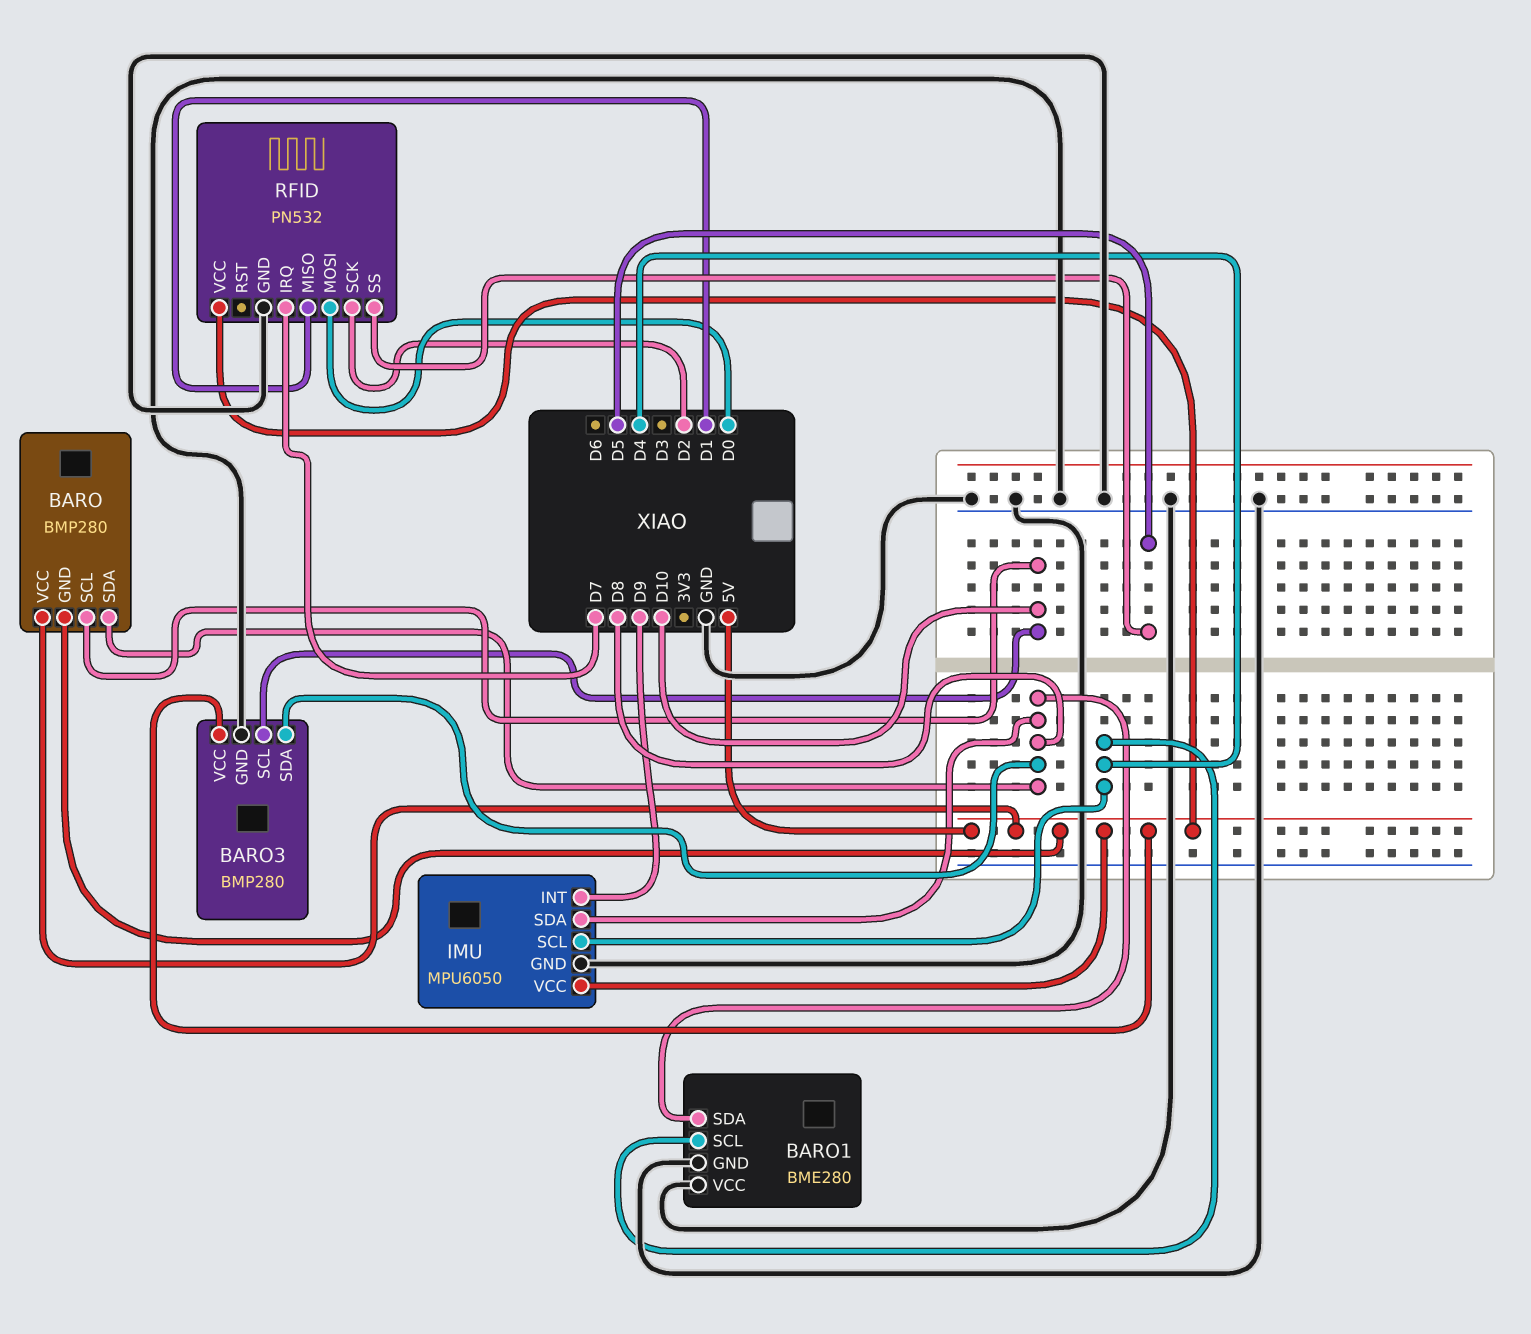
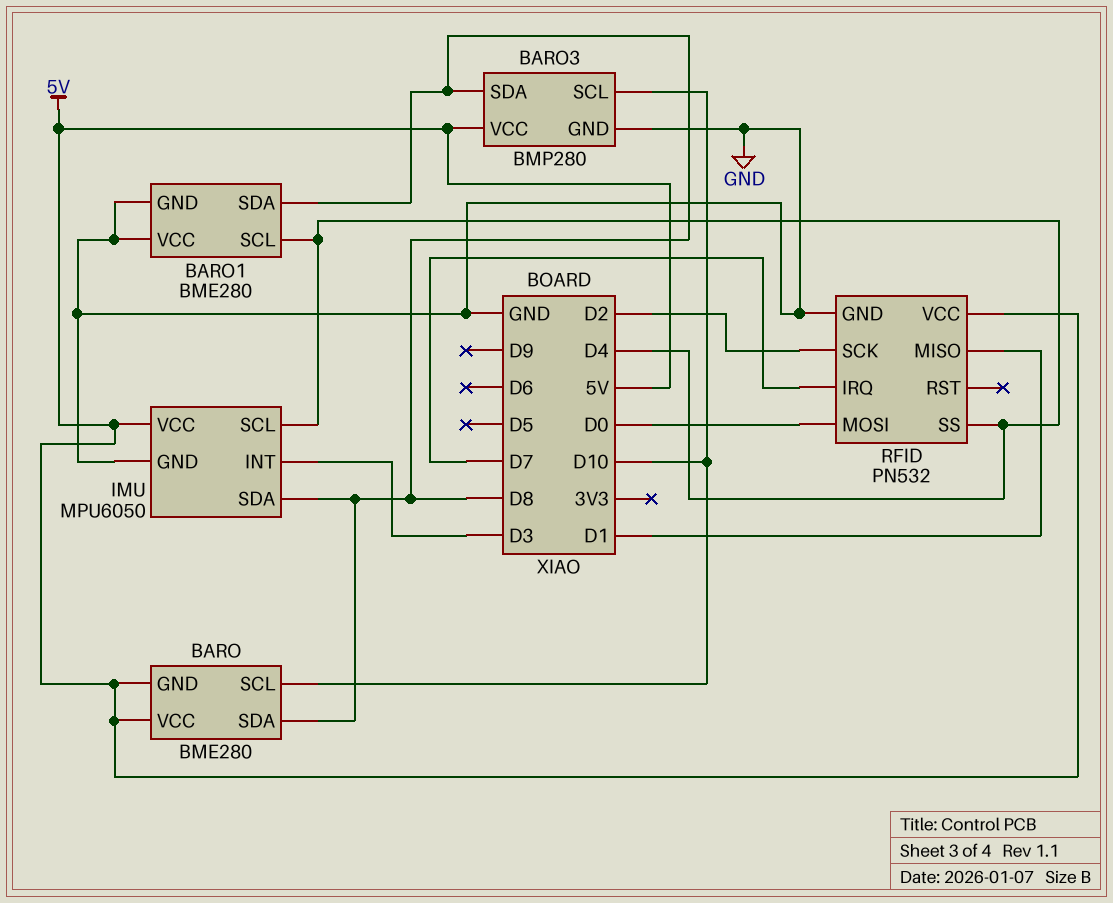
BARO: BMP280 -> BME280
IMU pin INT: D9 -> D3
RFID pin SS: D5 -> D4

